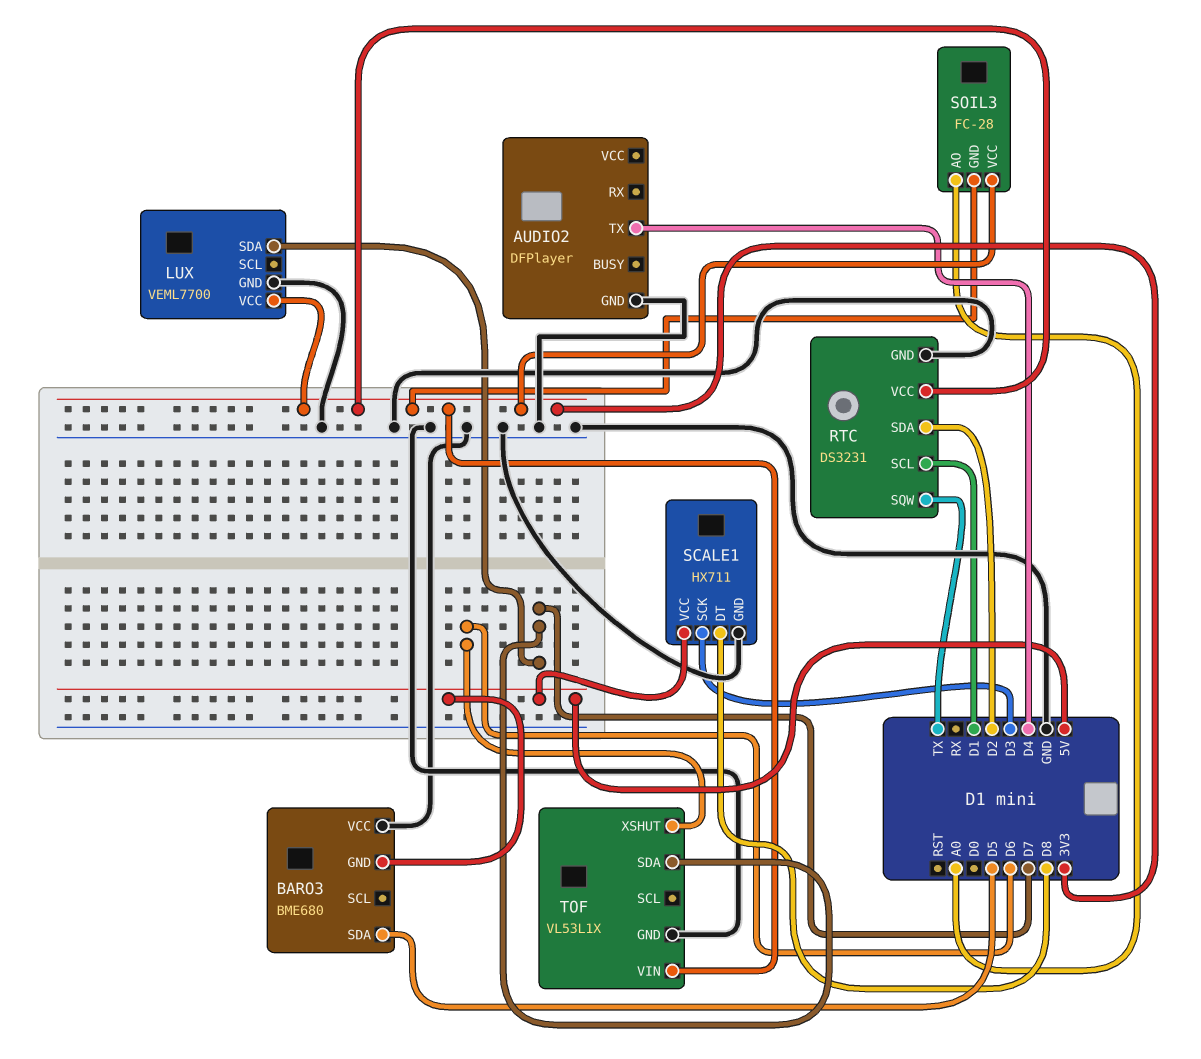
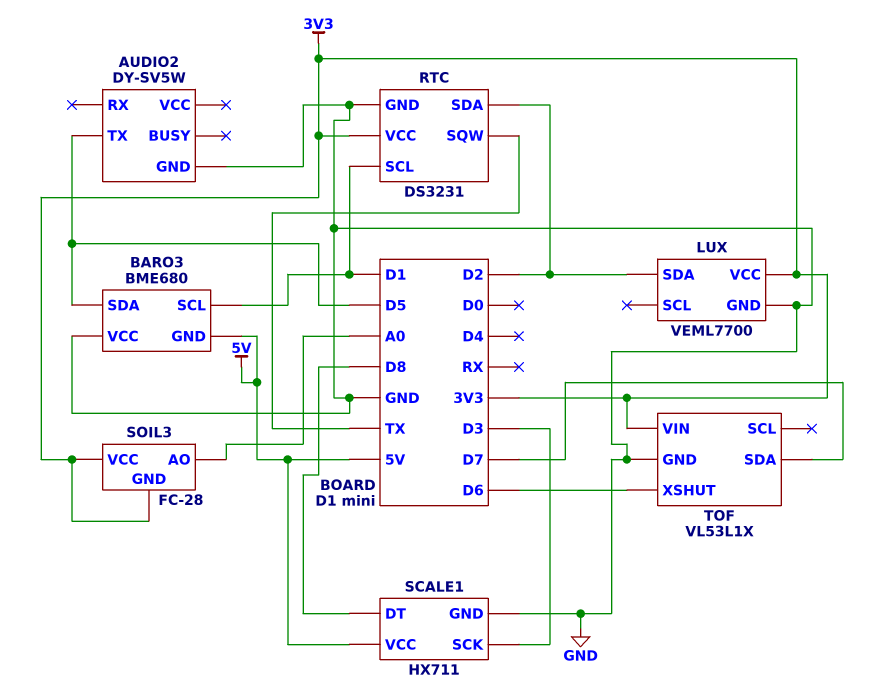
AUDIO2: DFPlayer -> DY-SV5W
AUDIO2 pin TX: D4 -> D5
BARO3 pin SCL: none -> D1
LUX pin SDA: D7 -> D2

